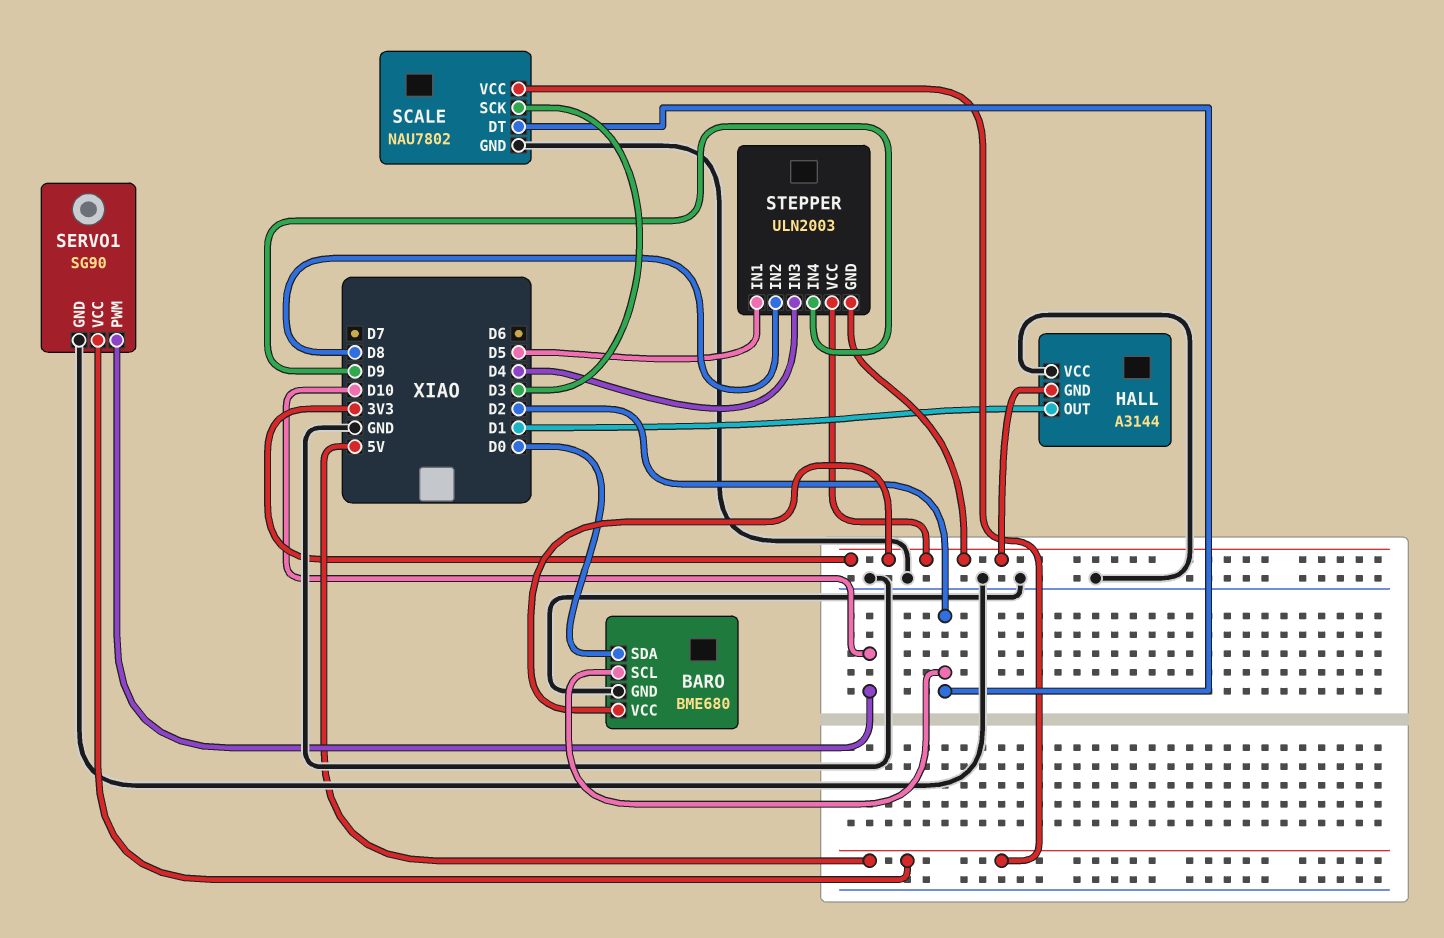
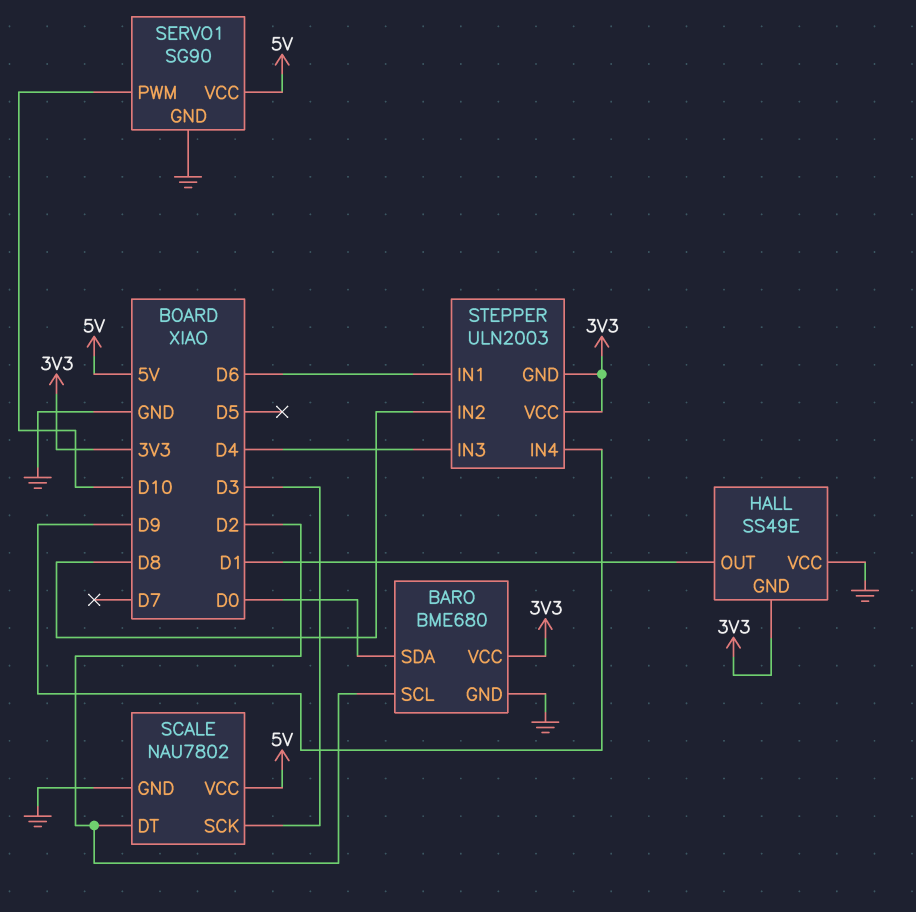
HALL: A3144 -> SS49E
STEPPER pin IN1: D5 -> D6

